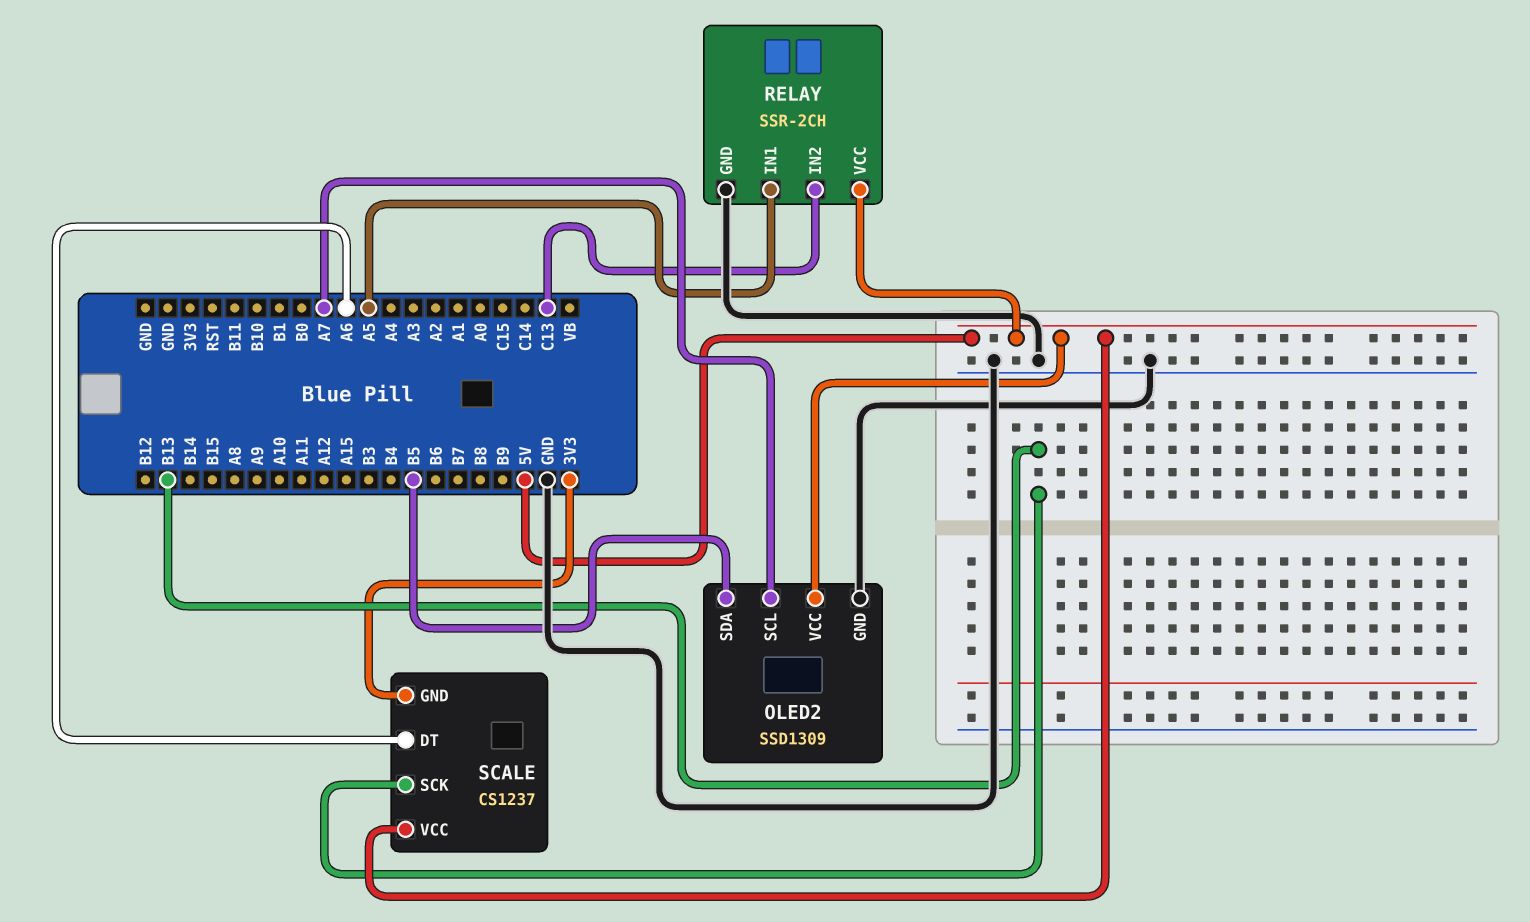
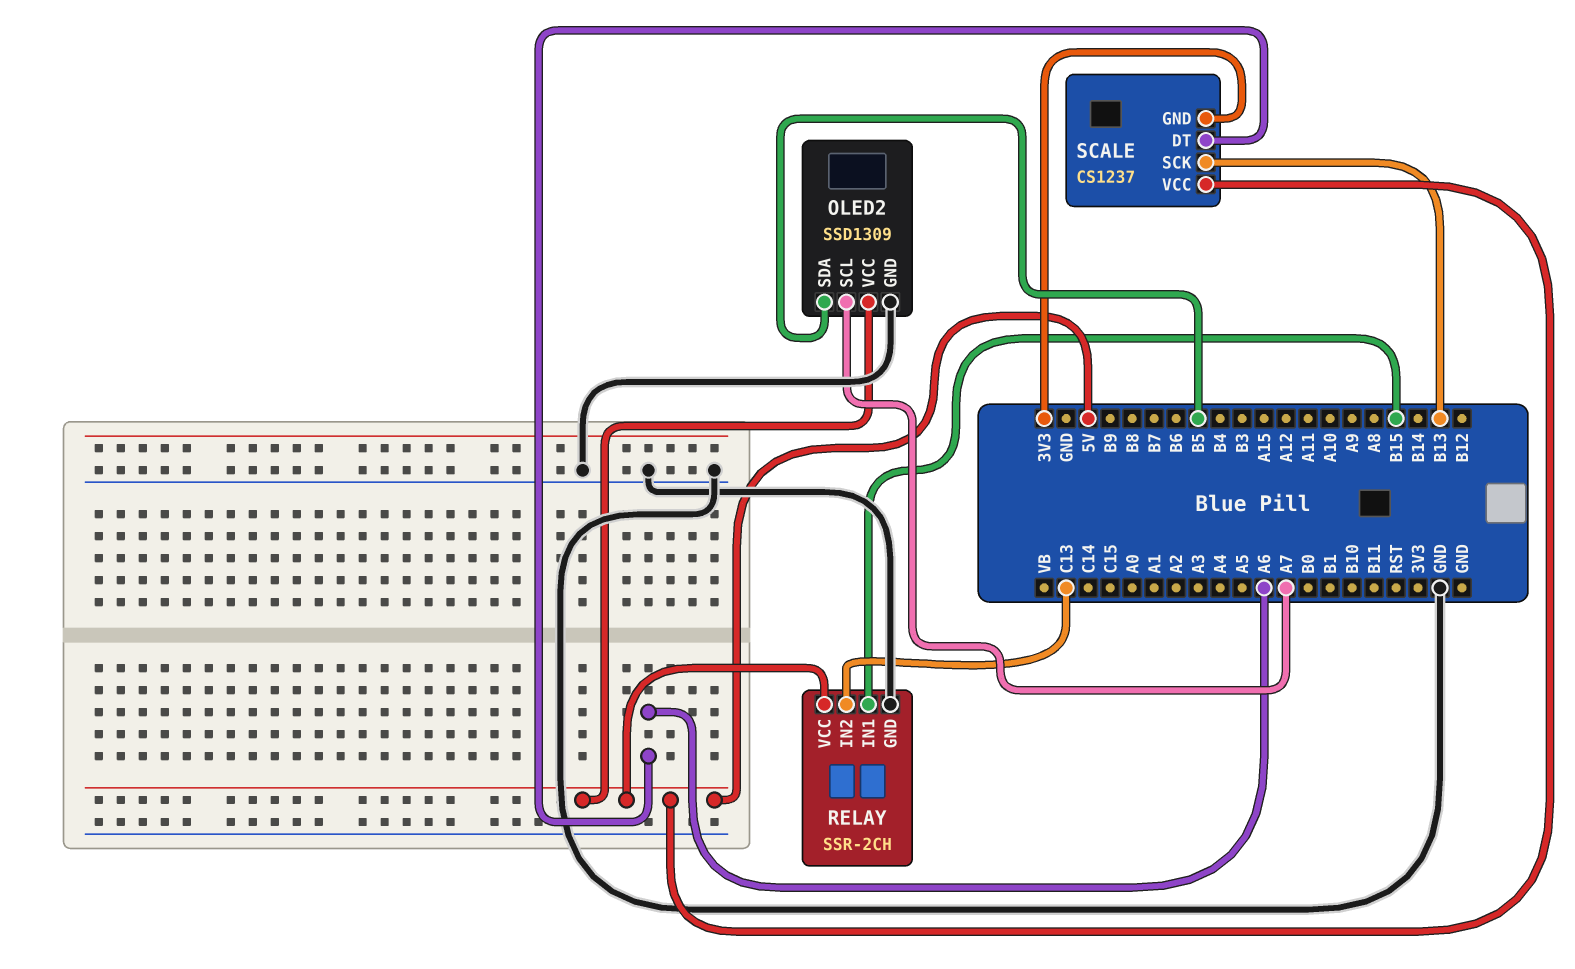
RELAY pin IN1: A5 -> B15

